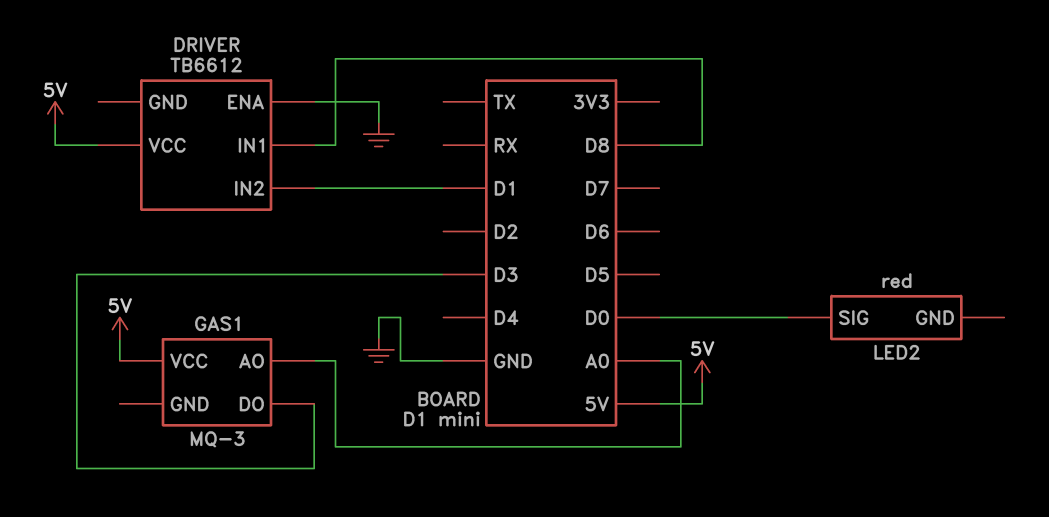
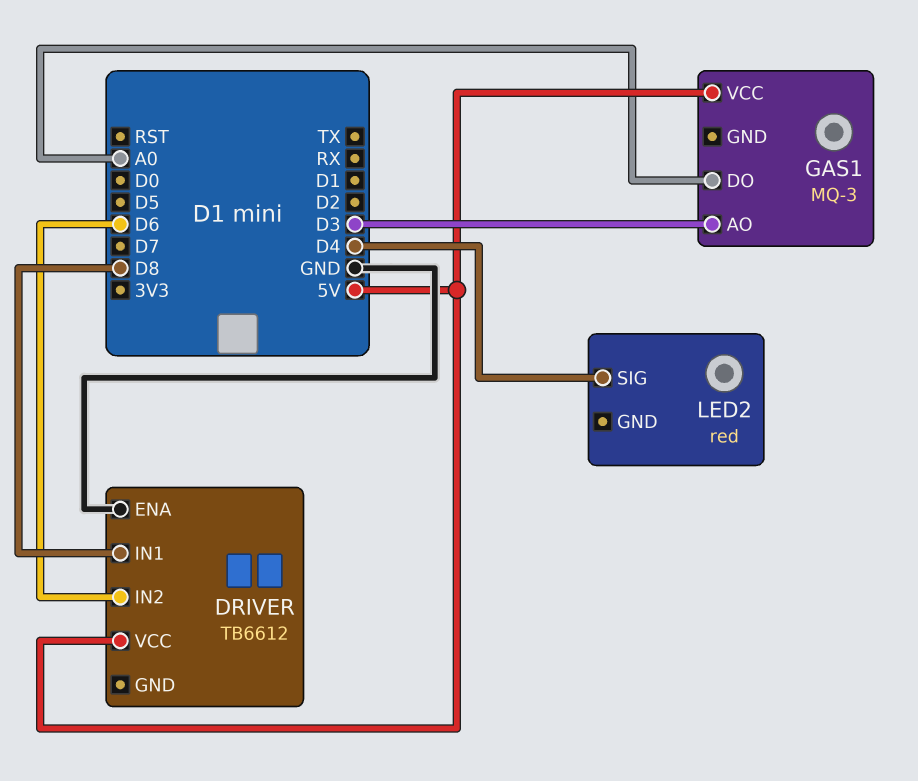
DRIVER pin IN2: D1 -> D6
GAS1 pin AO: A0 -> D3
GAS1 pin DO: D3 -> A0
LED2 pin SIG: D0 -> D4

